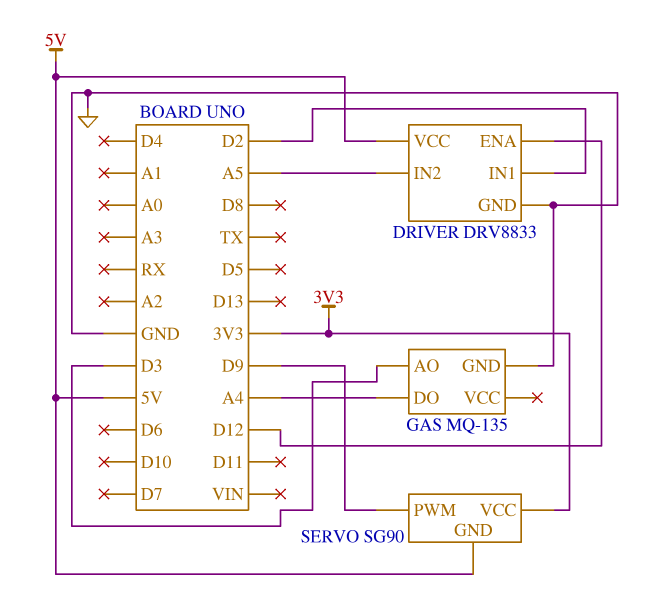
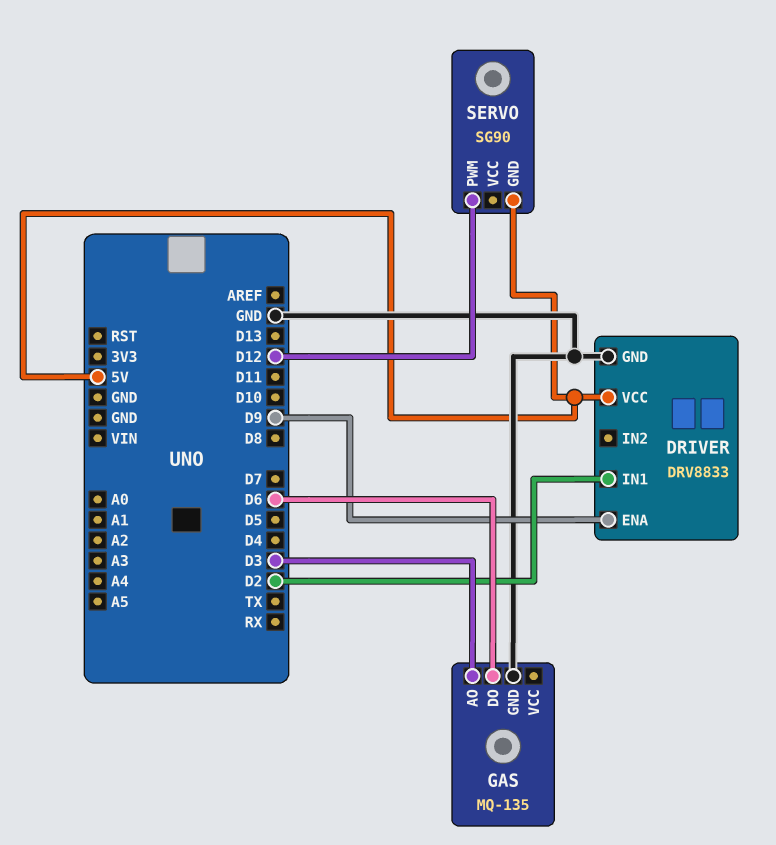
DRIVER pin ENA: D12 -> D9
DRIVER pin IN2: A5 -> none
GAS pin DO: A4 -> D6
SERVO pin PWM: D9 -> D12
SERVO pin VCC: 3V3 -> none

